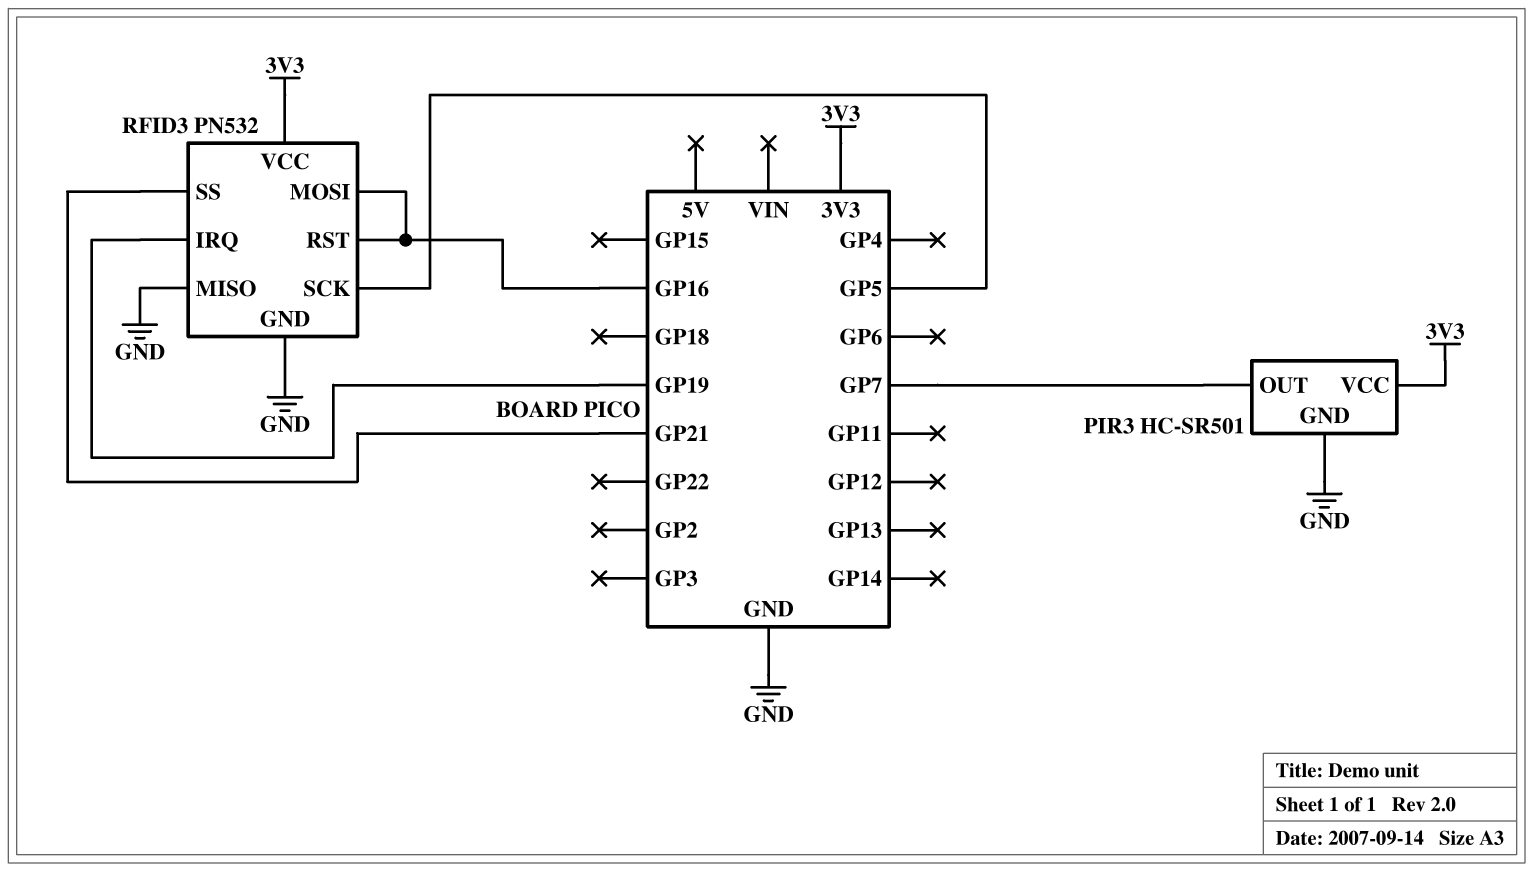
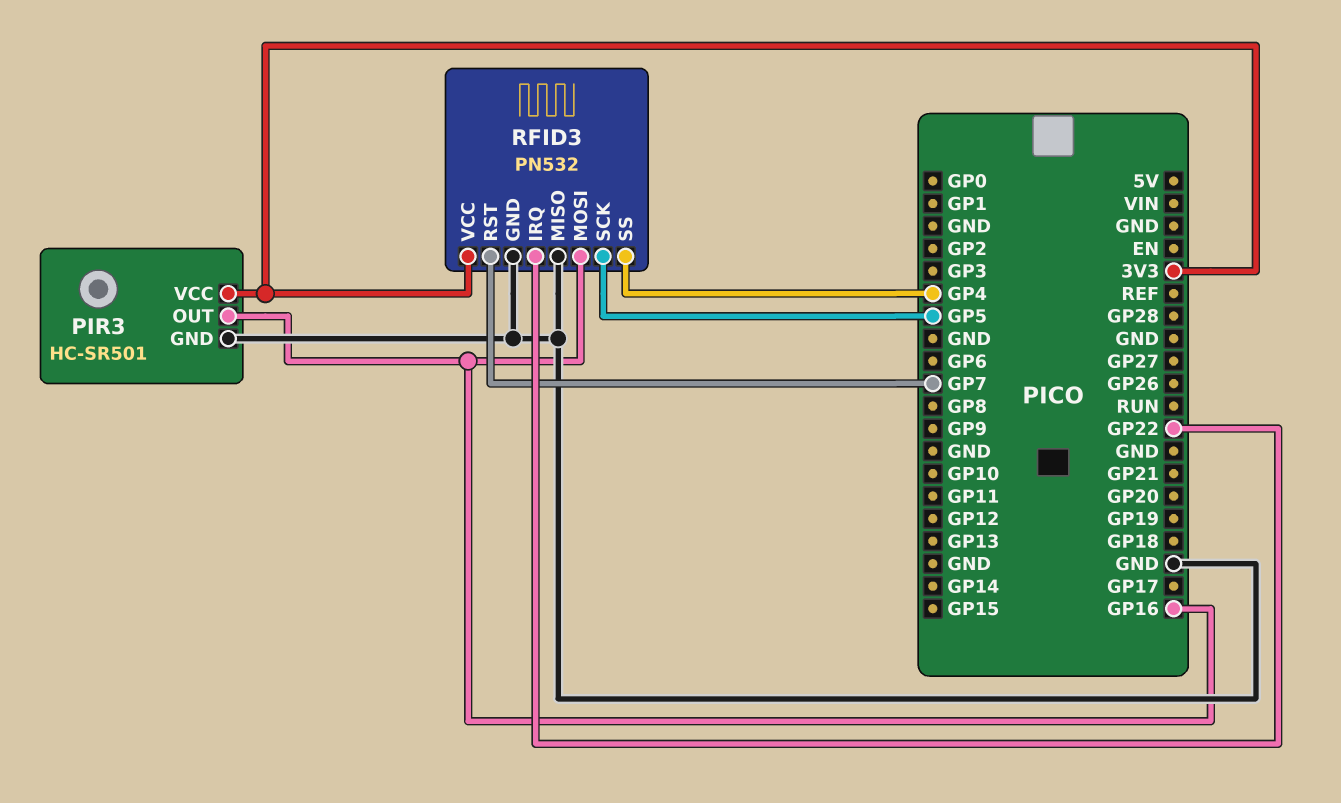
PIR3 pin OUT: GP7 -> GP16
RFID3 pin IRQ: GP19 -> GP22
RFID3 pin RST: GP16 -> GP7
RFID3 pin SS: GP21 -> GP4

